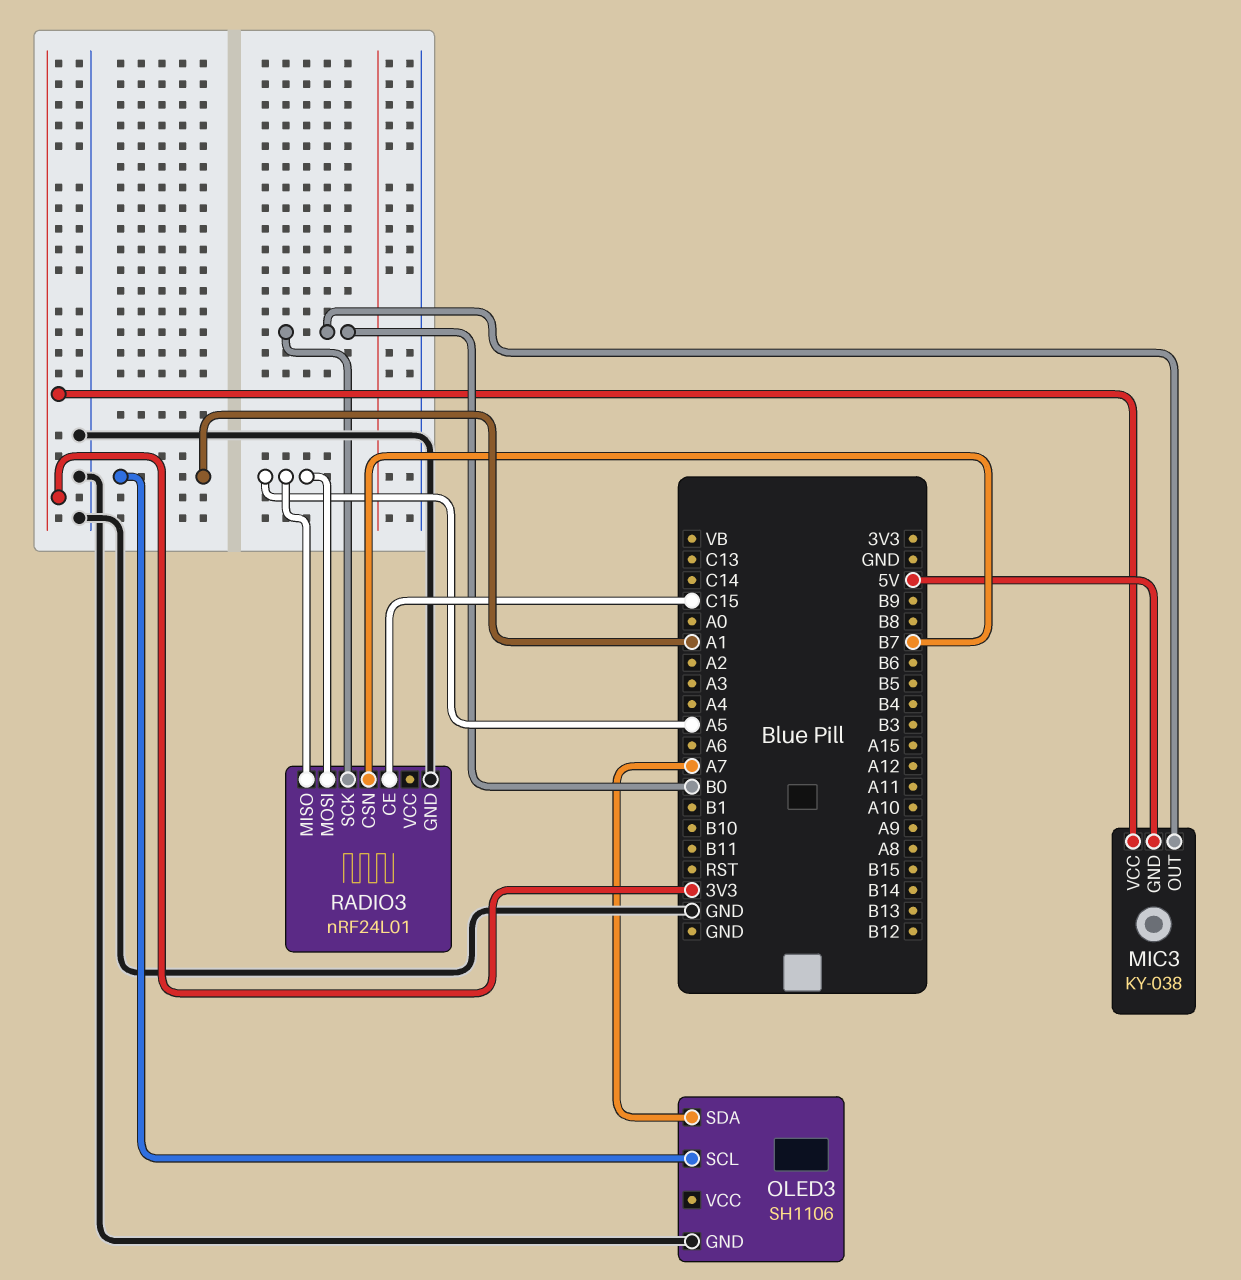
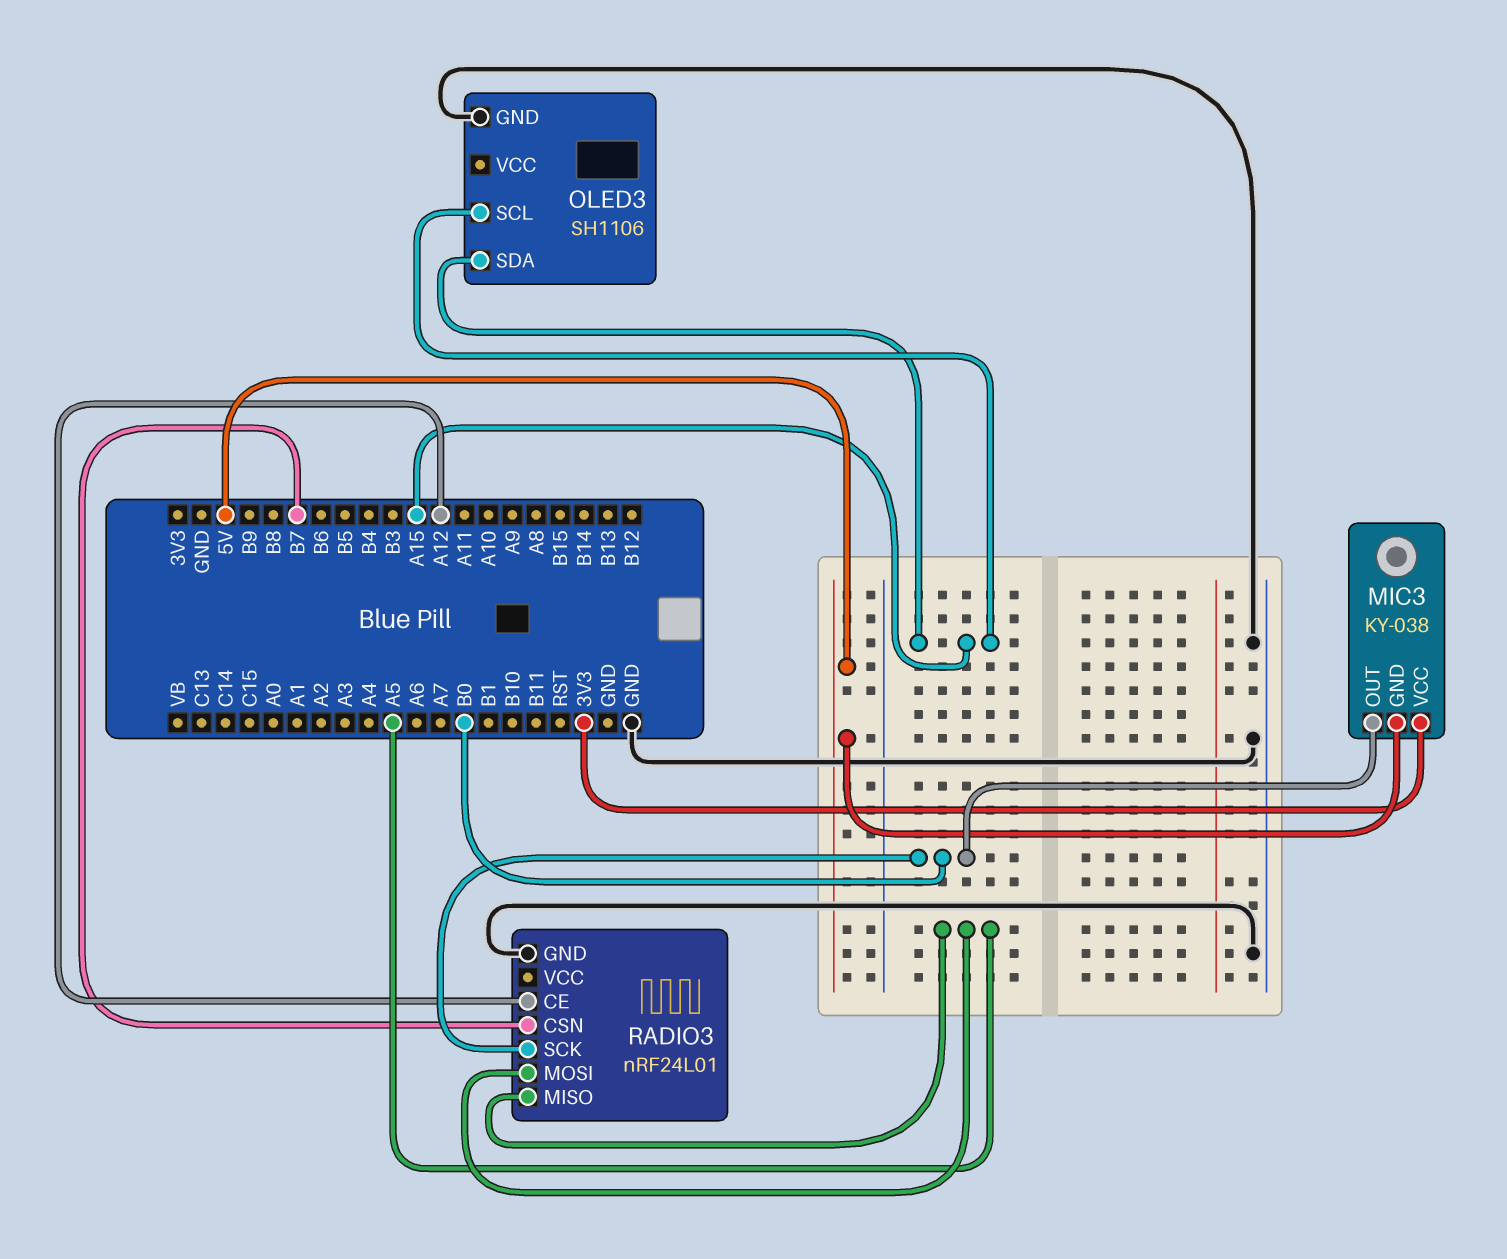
OLED3 pin SCL: A1 -> A15
OLED3 pin SDA: A7 -> A15
RADIO3 pin CE: C15 -> A12

